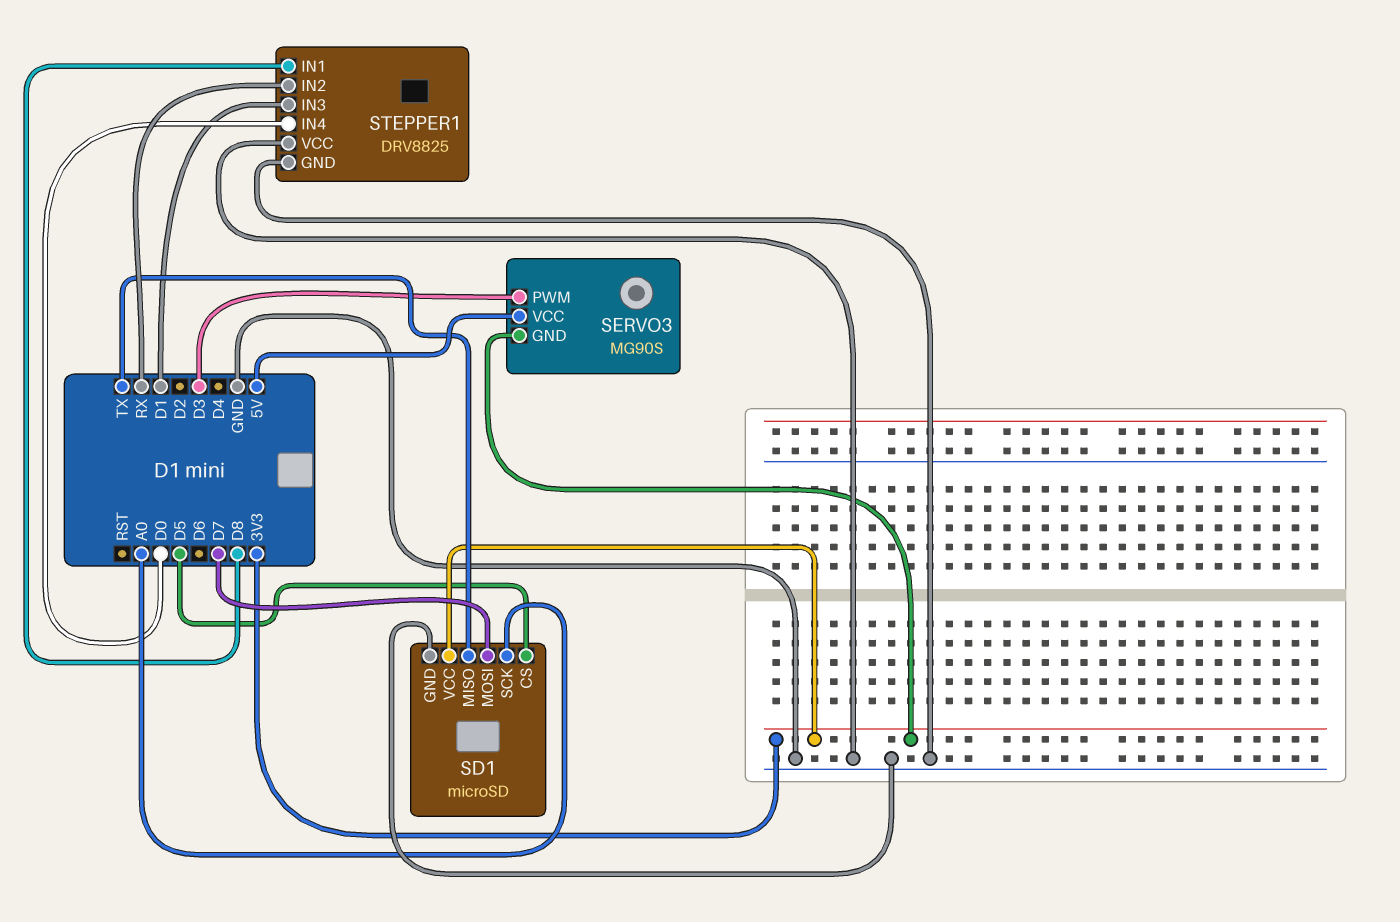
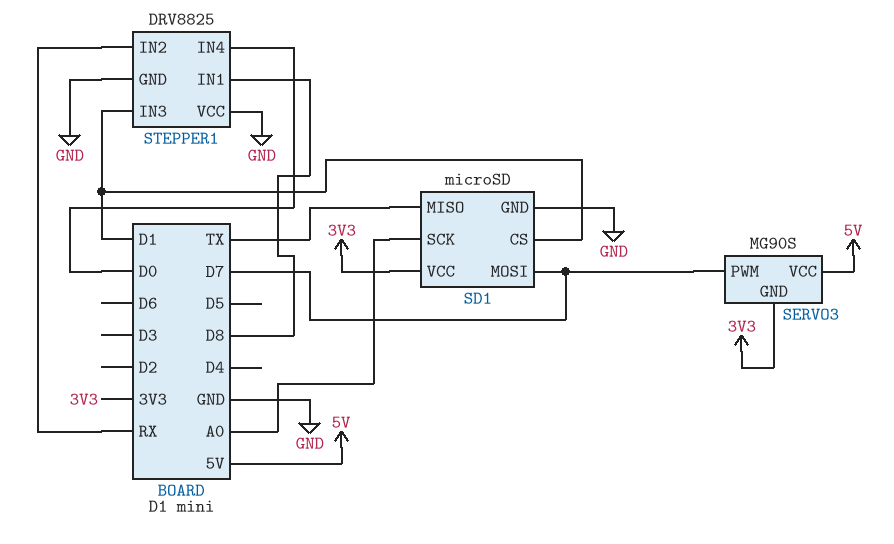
SD1 pin CS: D5 -> D1
SERVO3 pin PWM: D3 -> D7

